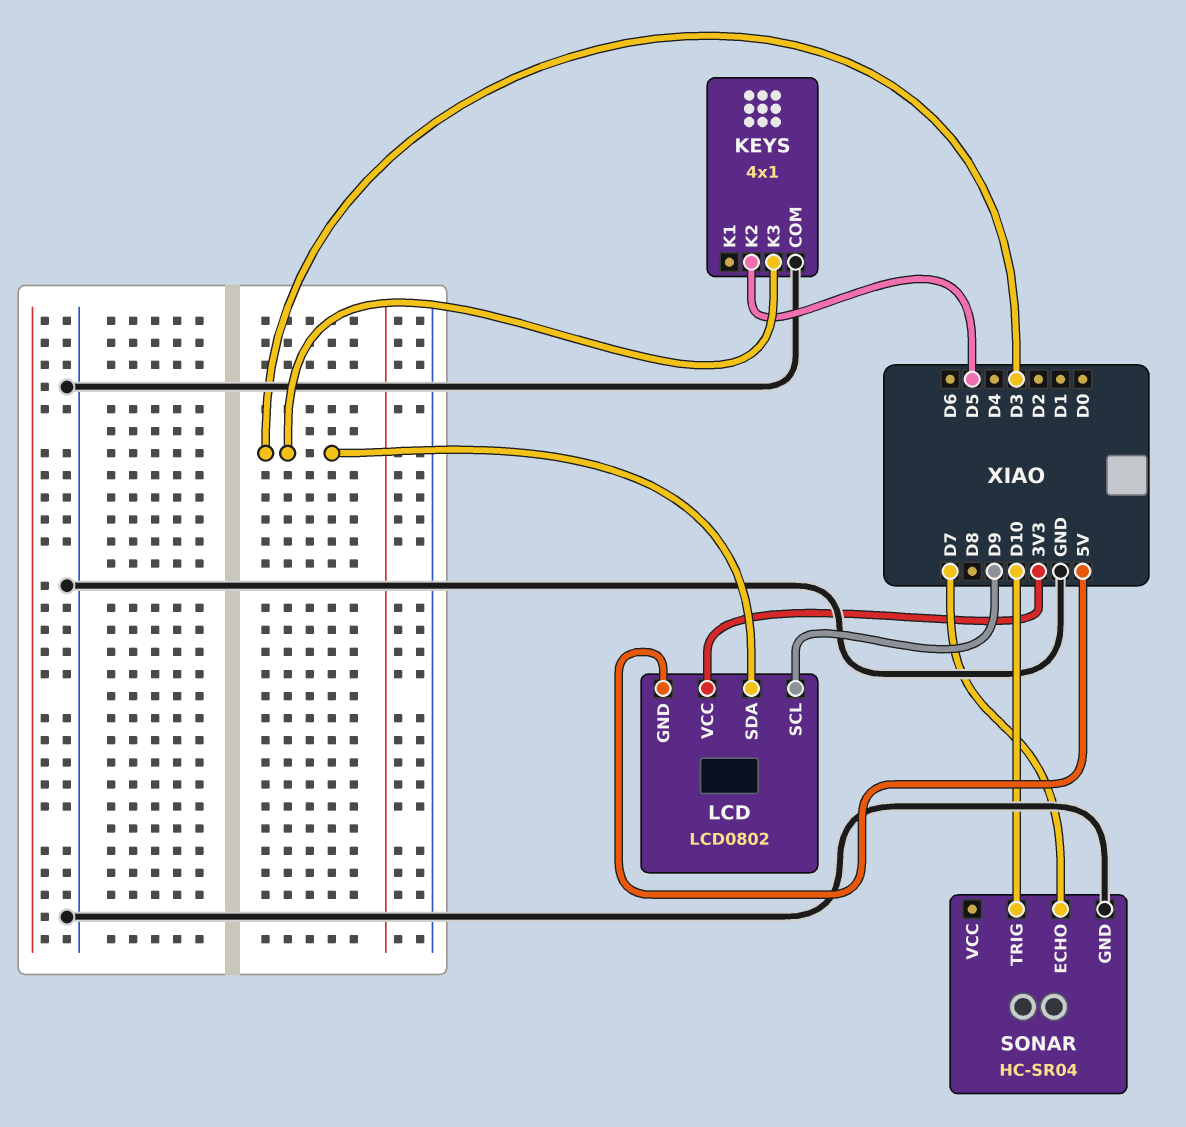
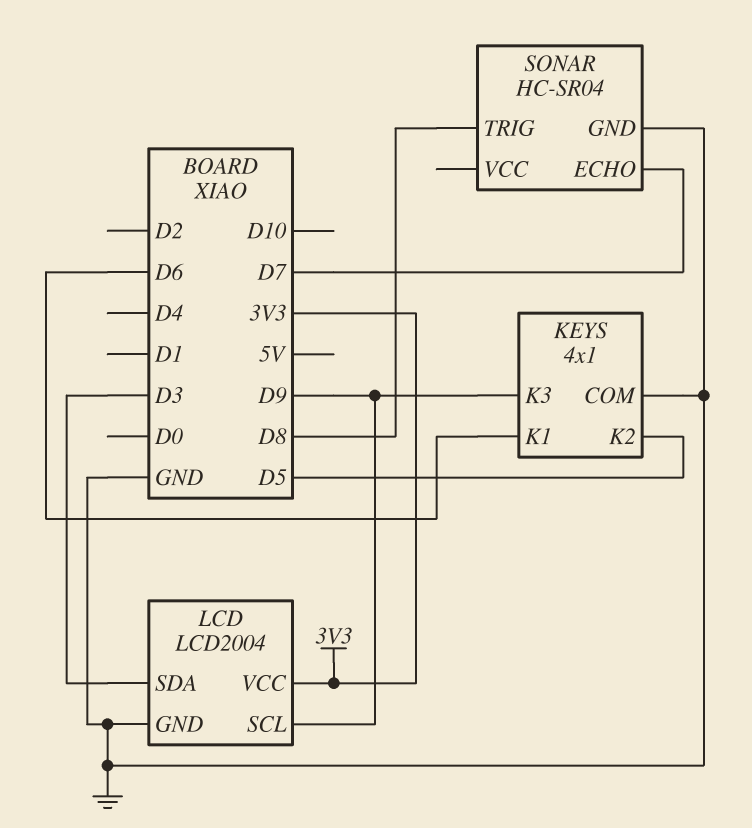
KEYS pin K1: none -> D6
KEYS pin K3: D3 -> D9
LCD: LCD0802 -> LCD2004
LCD pin GND: 5V -> GND
SONAR pin TRIG: D10 -> D8

